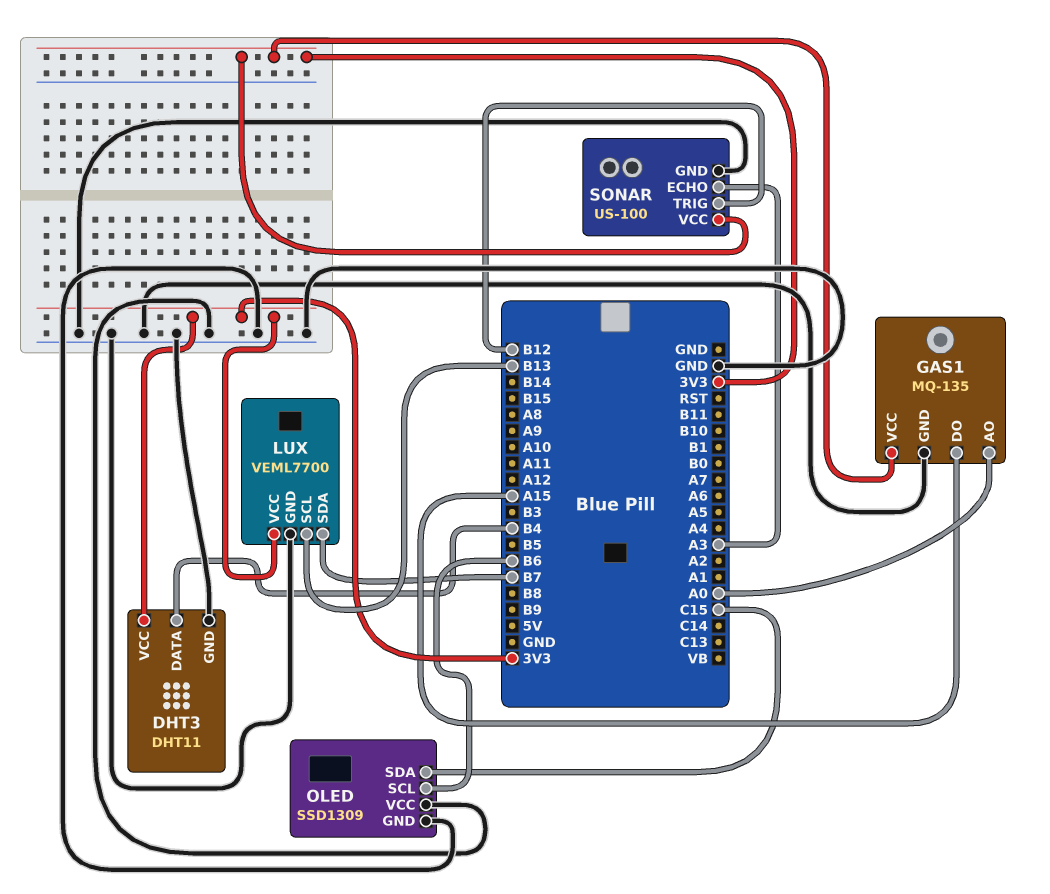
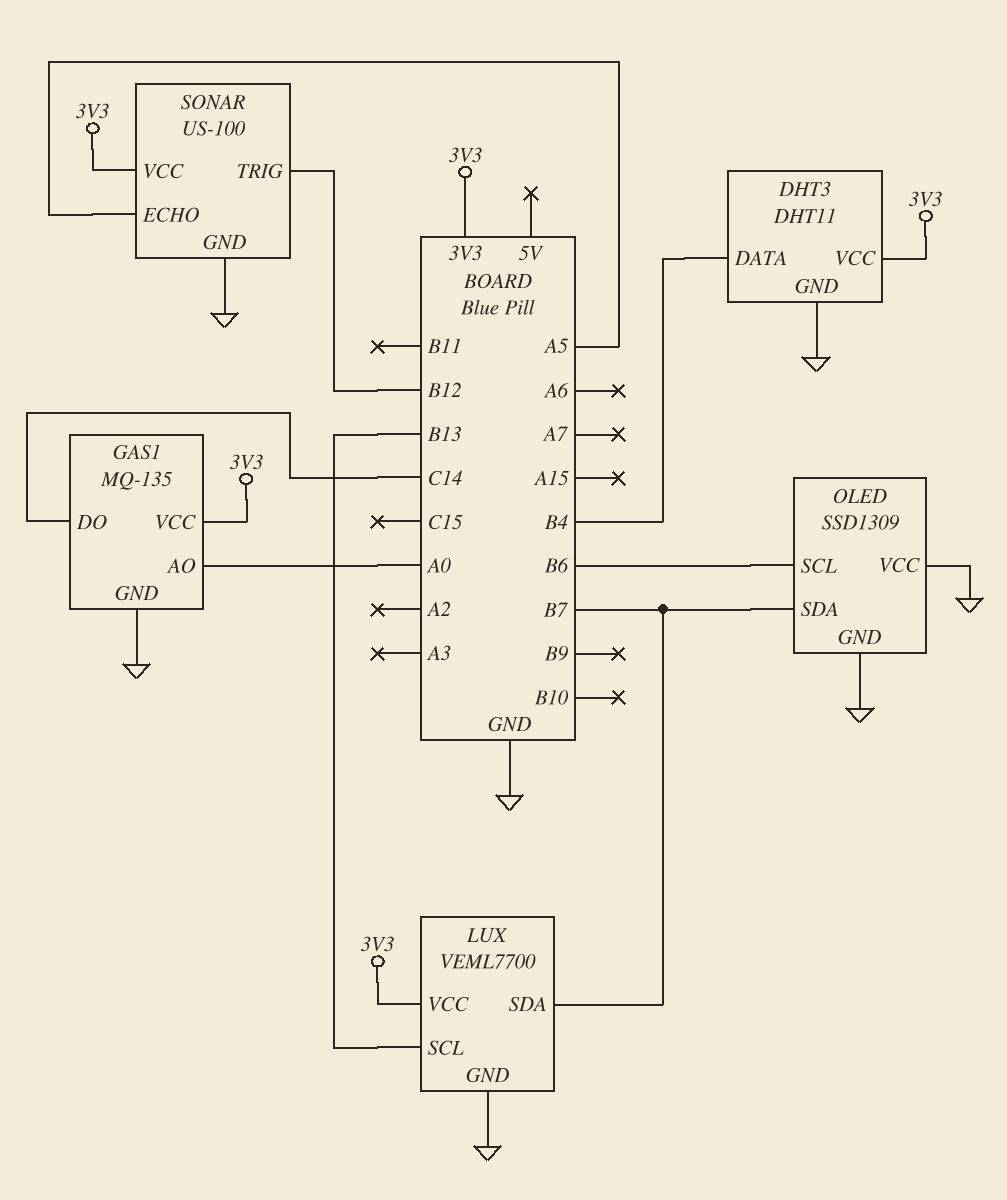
GAS1 pin DO: A15 -> C14
OLED pin SDA: C15 -> B7
SONAR pin ECHO: A3 -> A5

